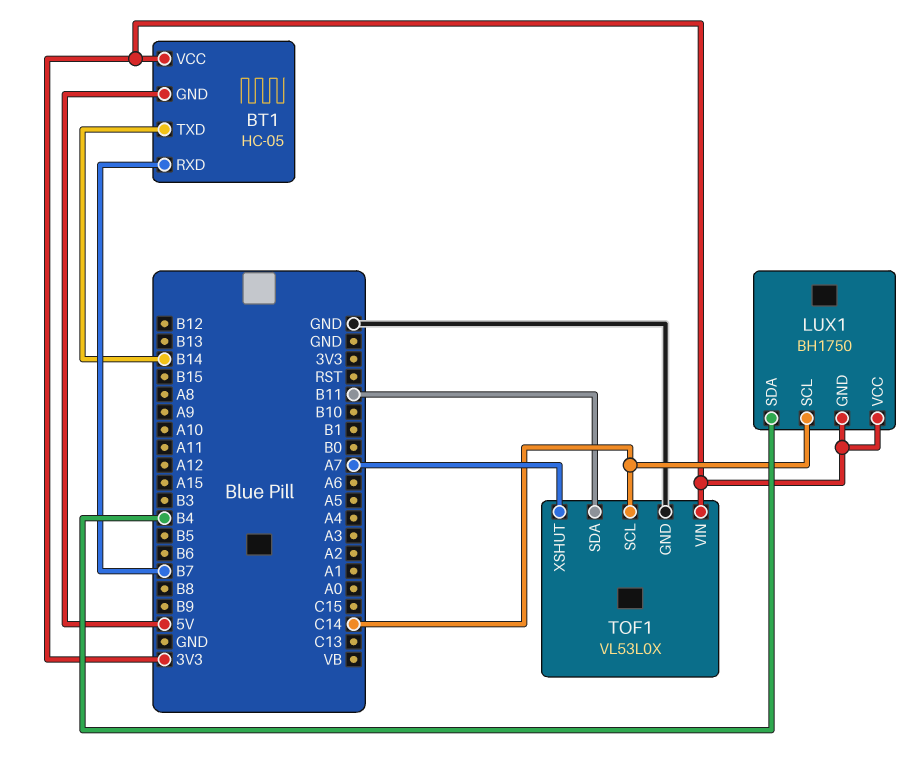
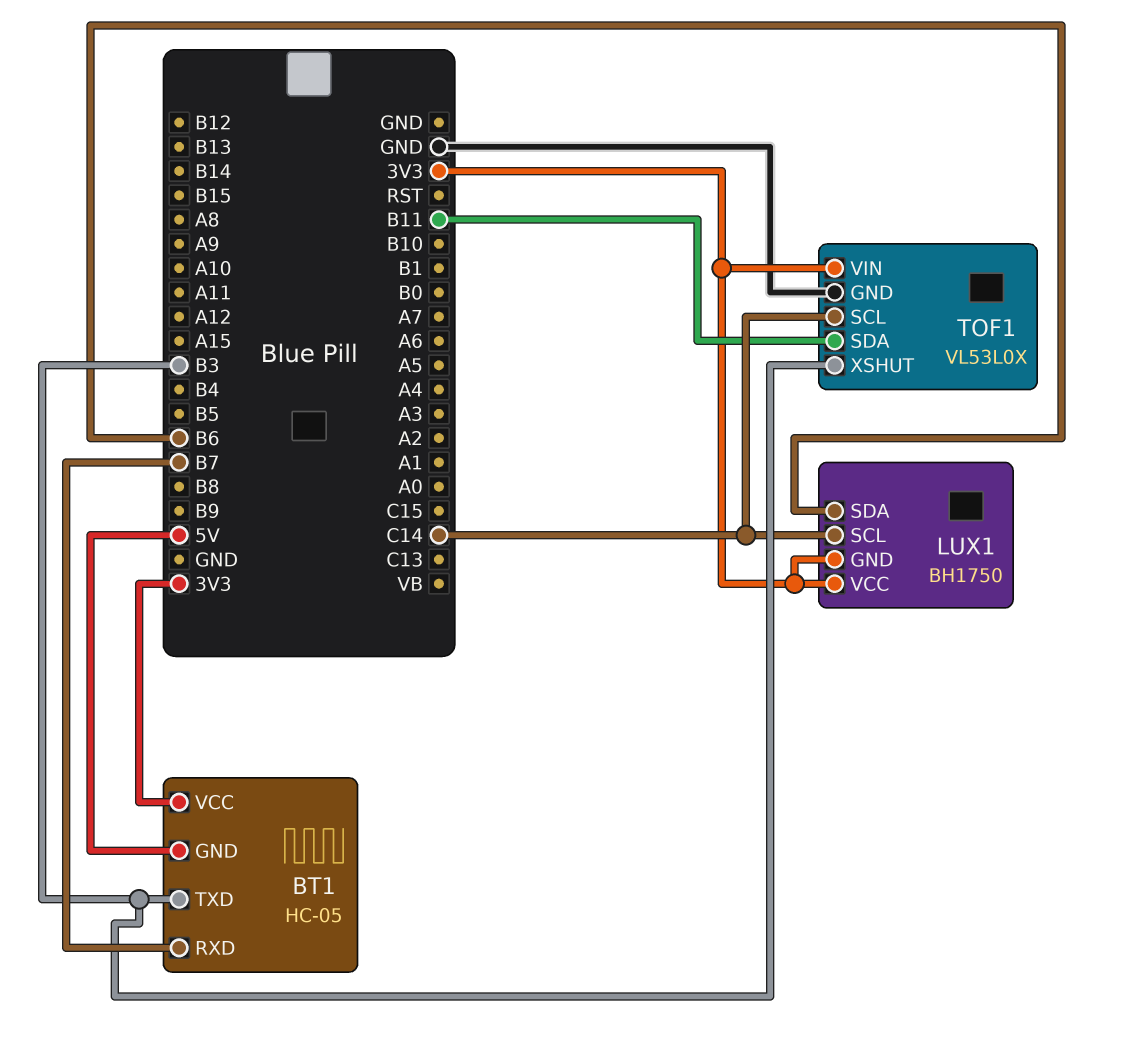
BT1 pin TXD: B14 -> B3
LUX1 pin SDA: B4 -> B6
TOF1 pin XSHUT: A7 -> B3

